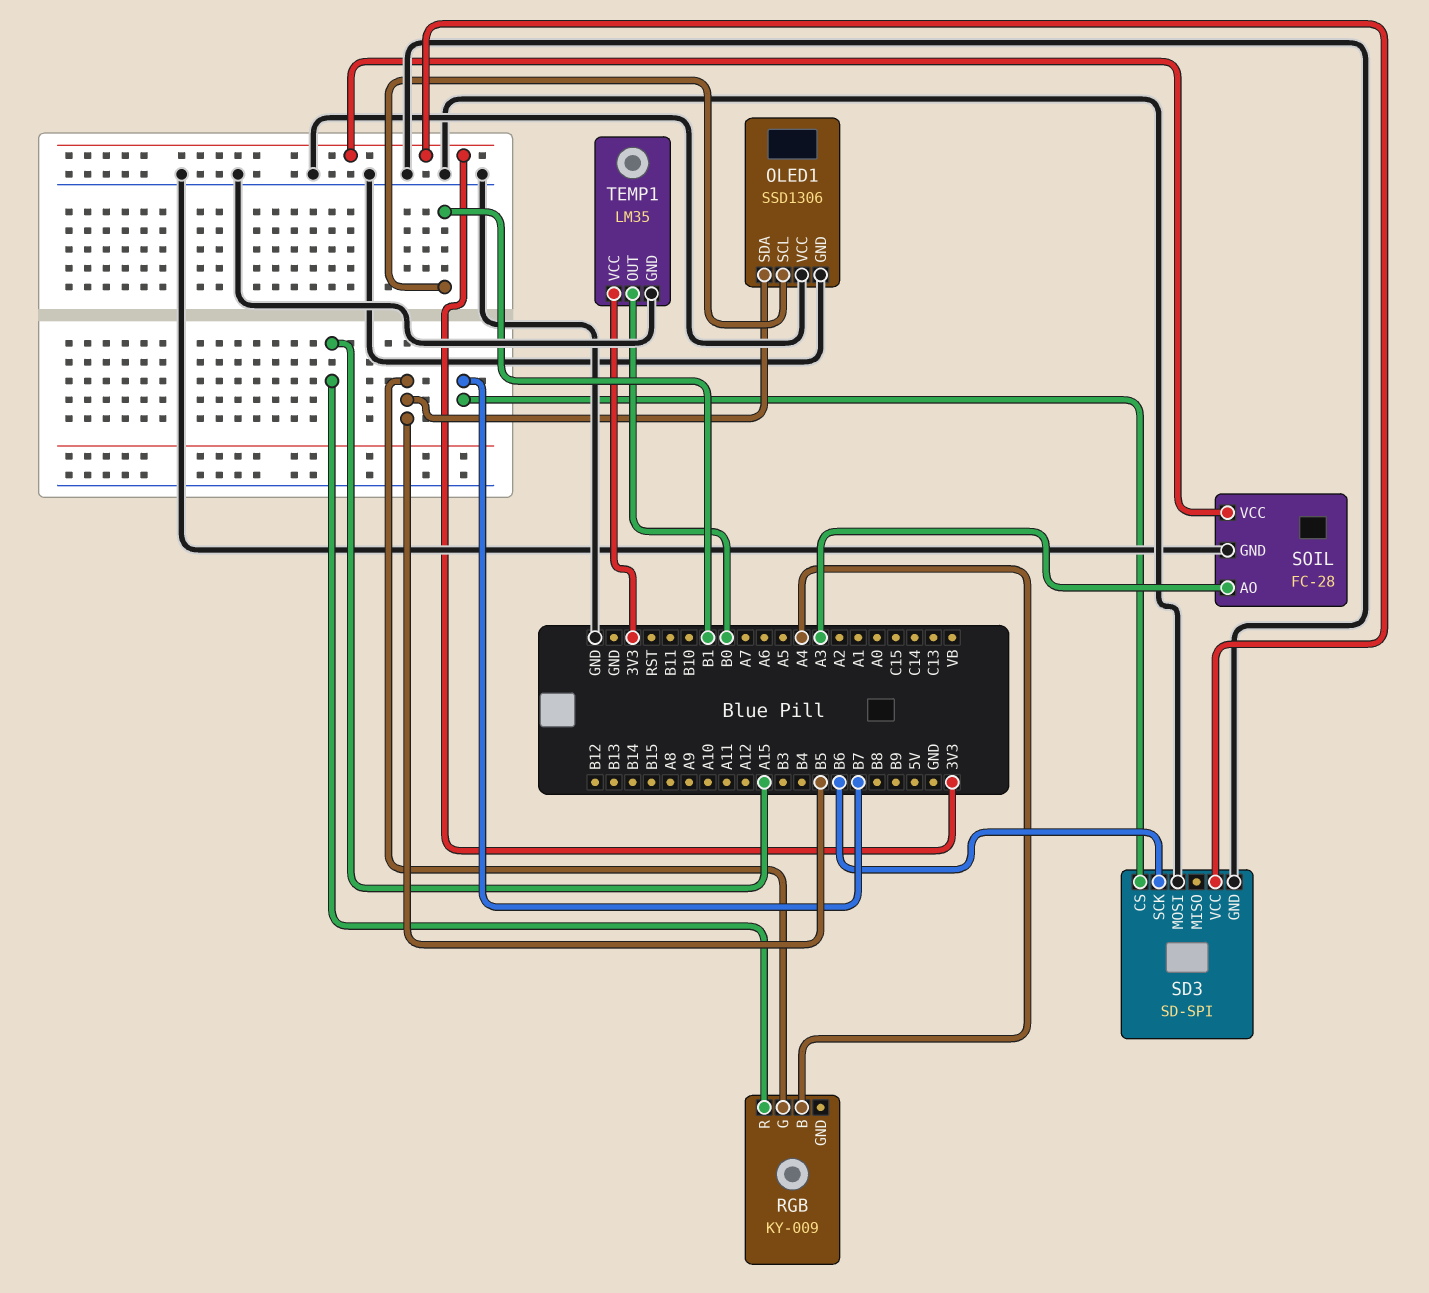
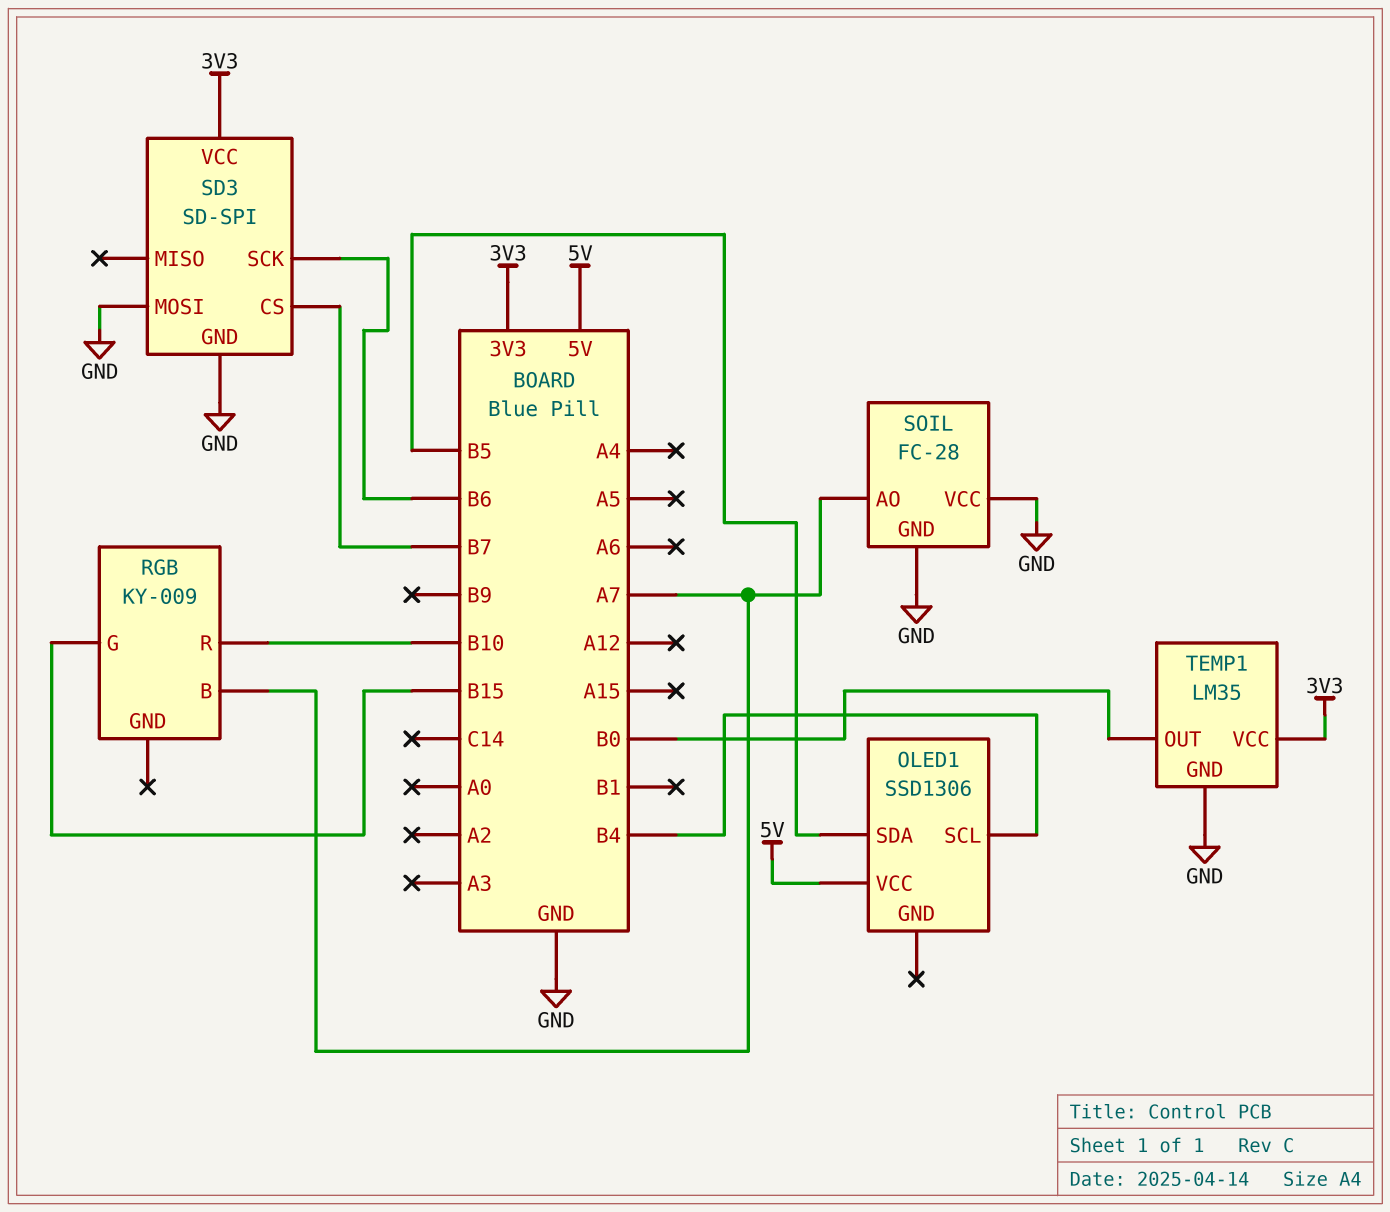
OLED1 pin GND: GND -> none
OLED1 pin SCL: B1 -> B4
OLED1 pin VCC: GND -> 5V
RGB pin B: A4 -> A7
RGB pin G: B5 -> B15
RGB pin R: A15 -> B10
SOIL pin AO: A3 -> A7
SOIL pin VCC: 3V3 -> GND

